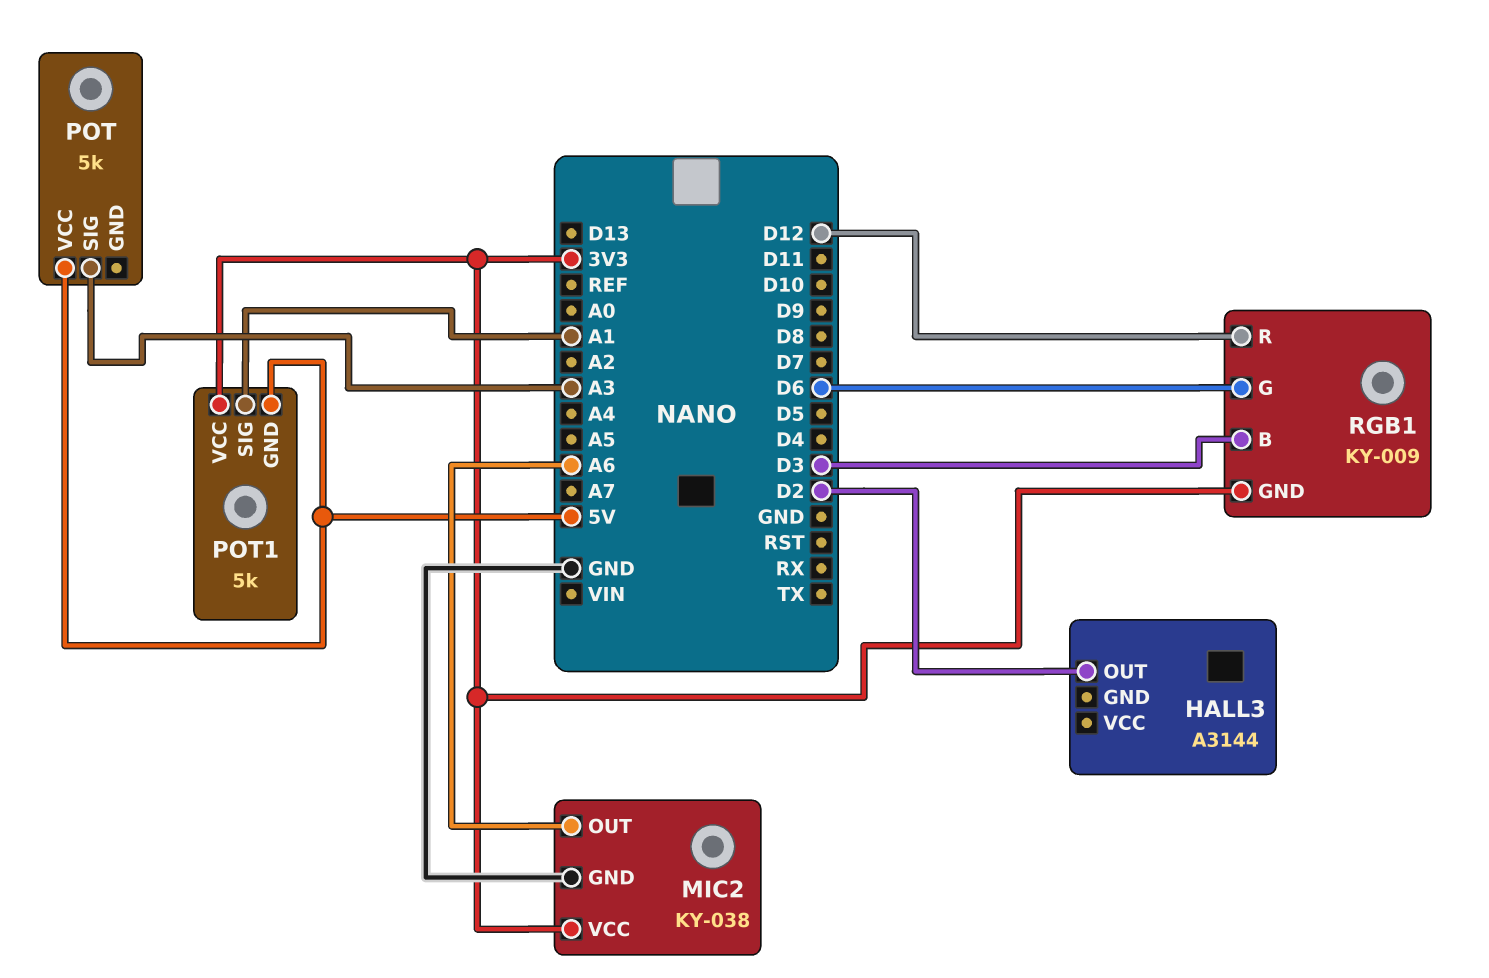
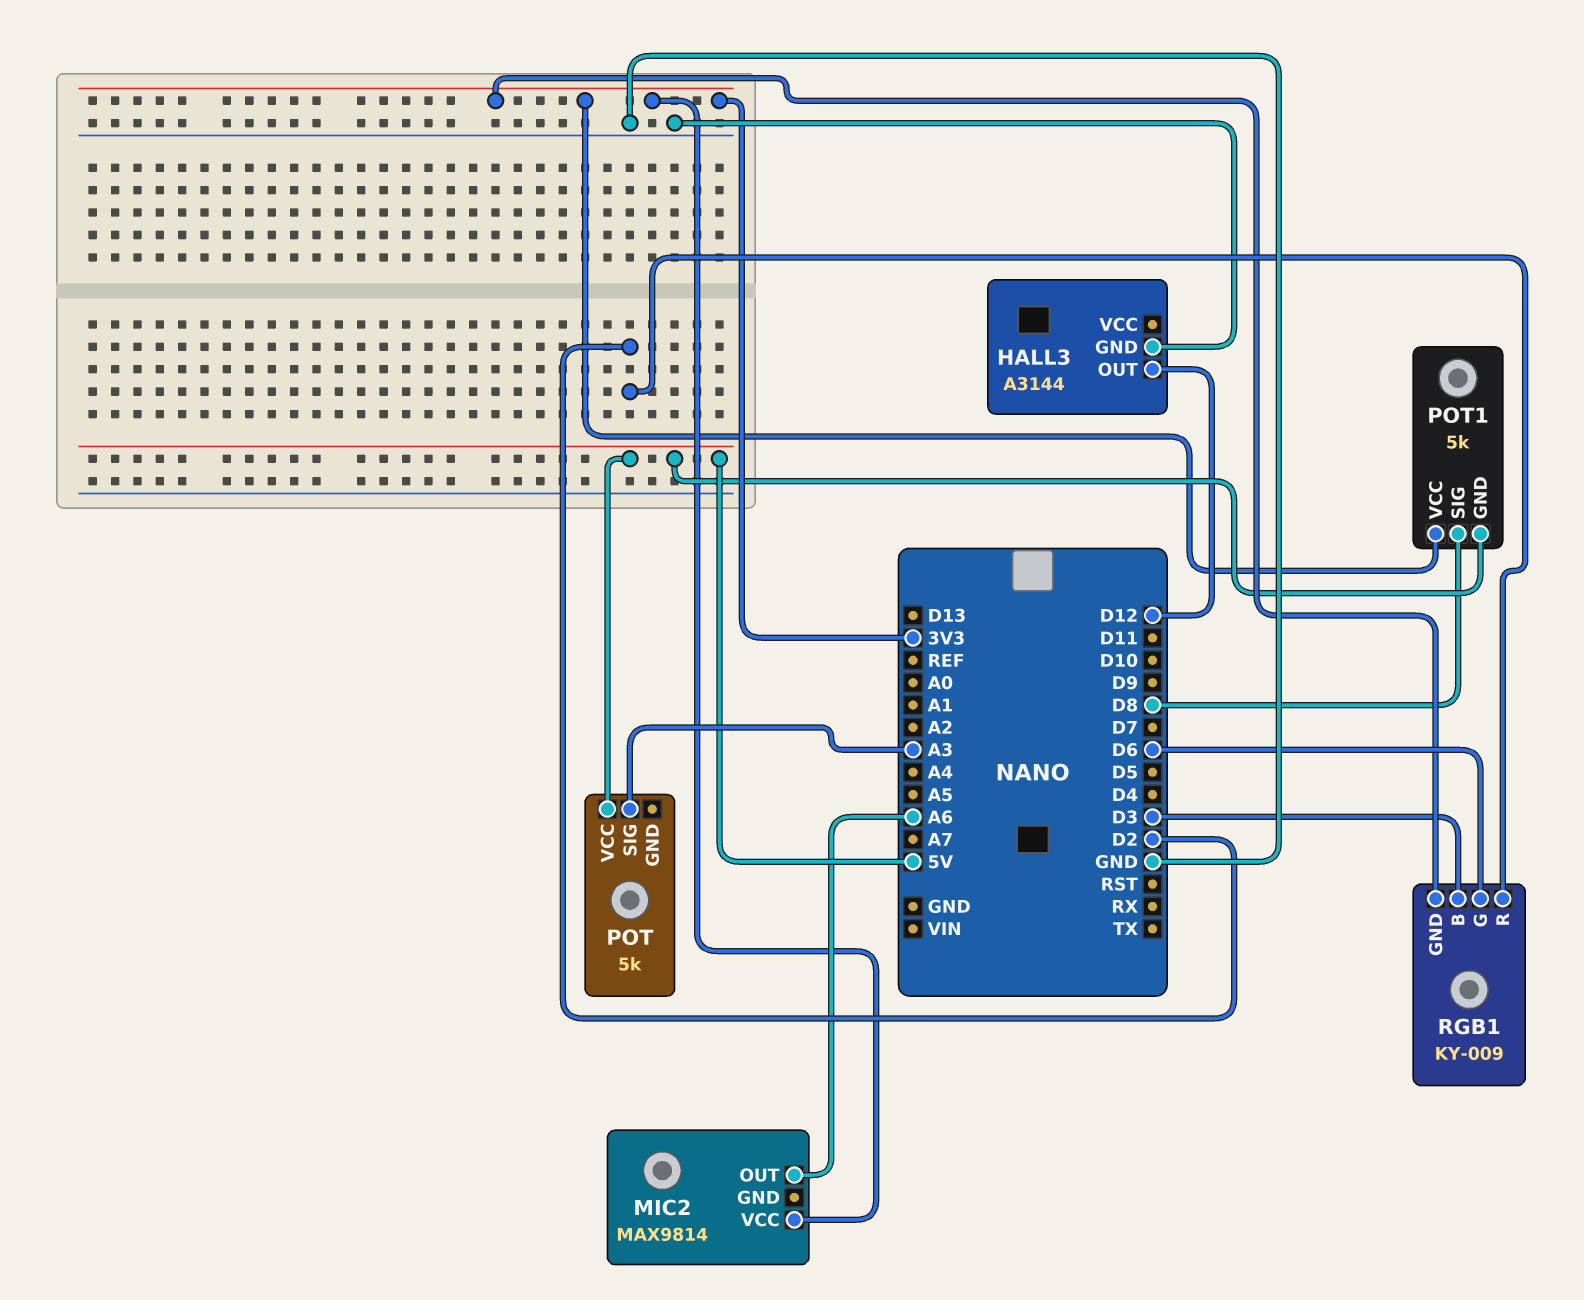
HALL3 pin GND: none -> GND
HALL3 pin OUT: D2 -> D12
MIC2: KY-038 -> MAX9814
MIC2 pin GND: GND -> none
POT1 pin SIG: A1 -> D8
RGB1 pin R: D12 -> D2

